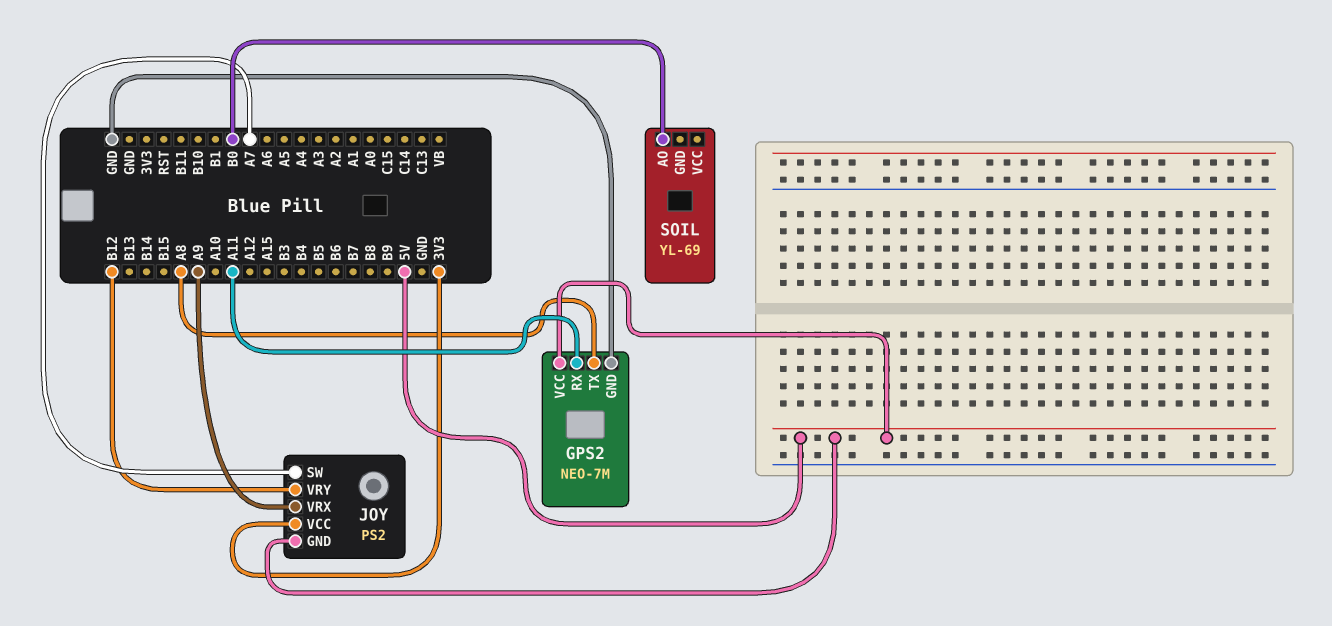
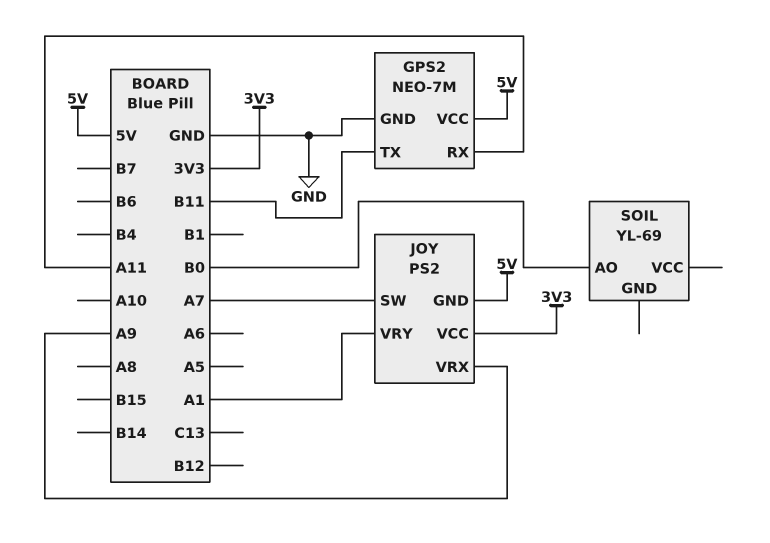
GPS2 pin TX: A8 -> B11
JOY pin VRY: B12 -> A1

